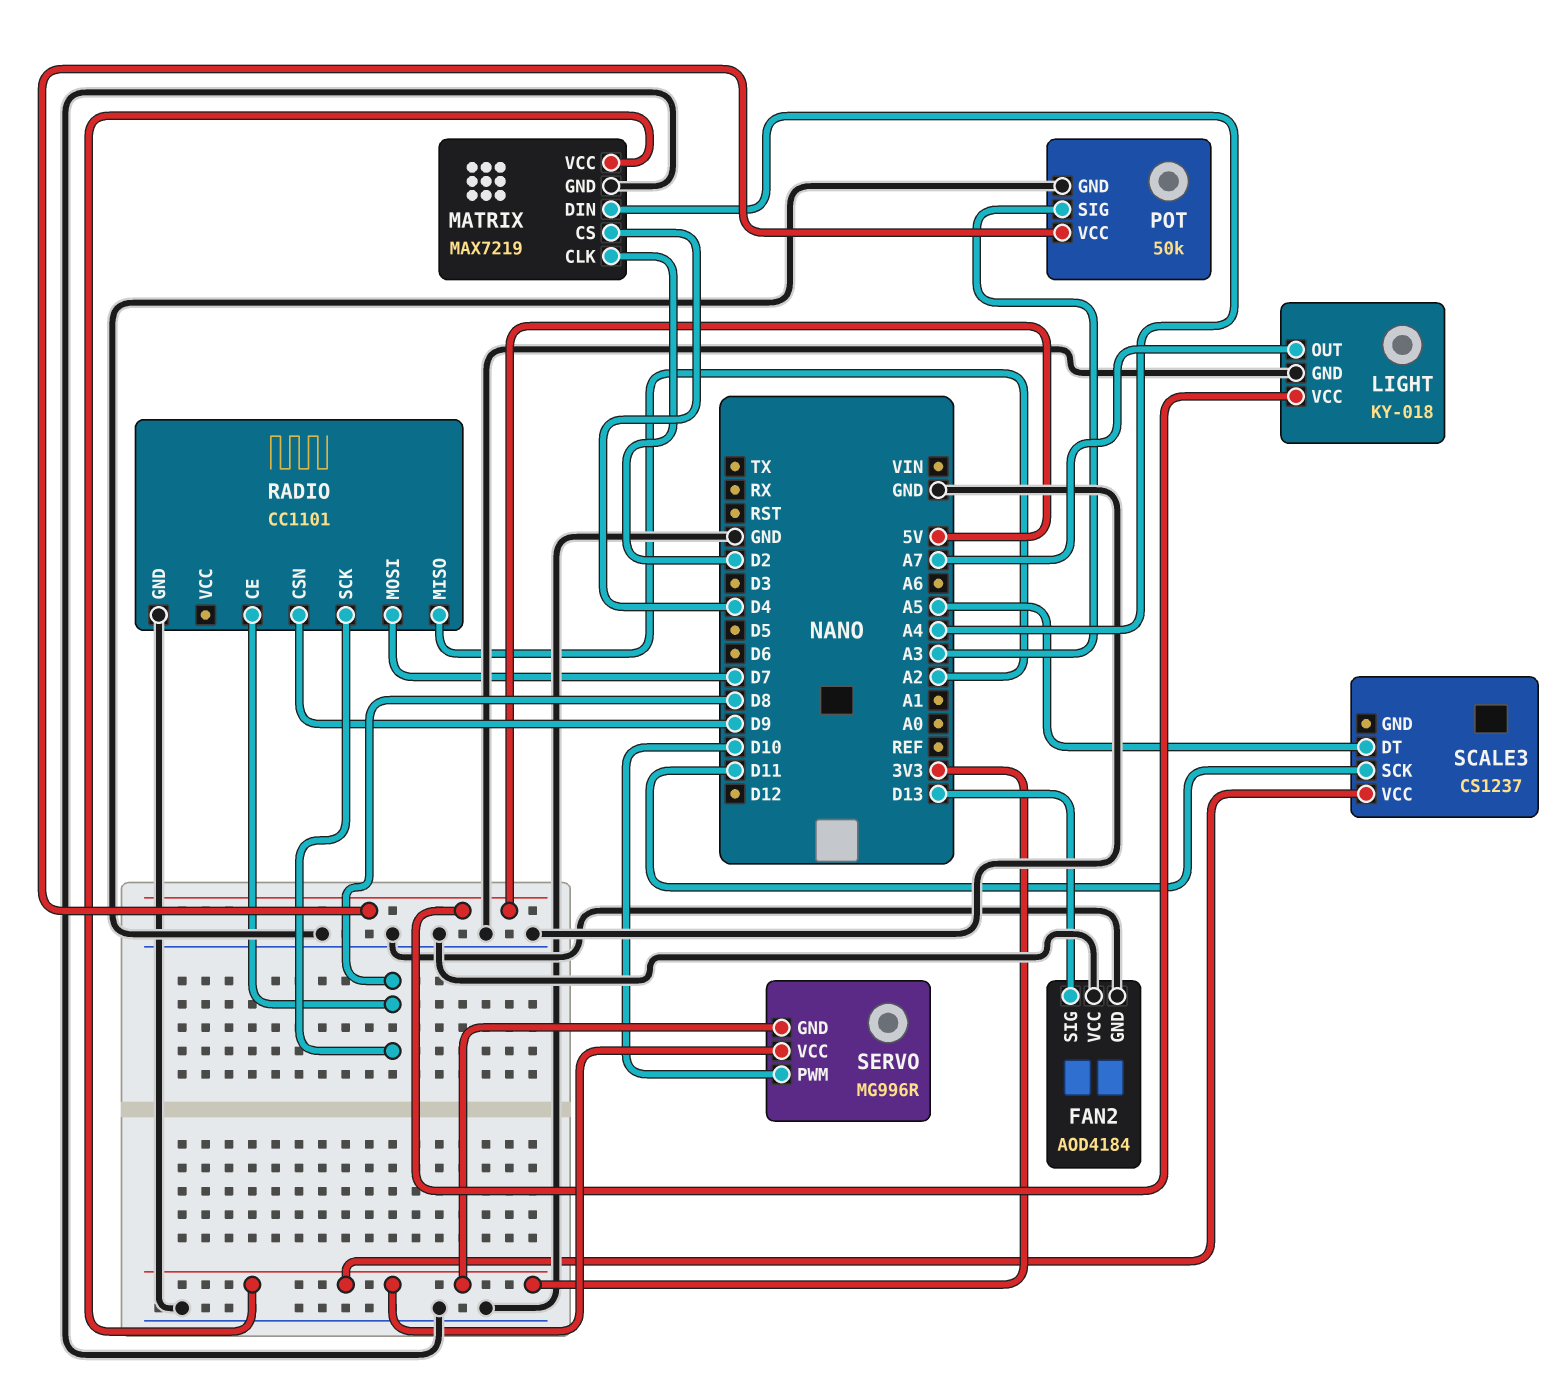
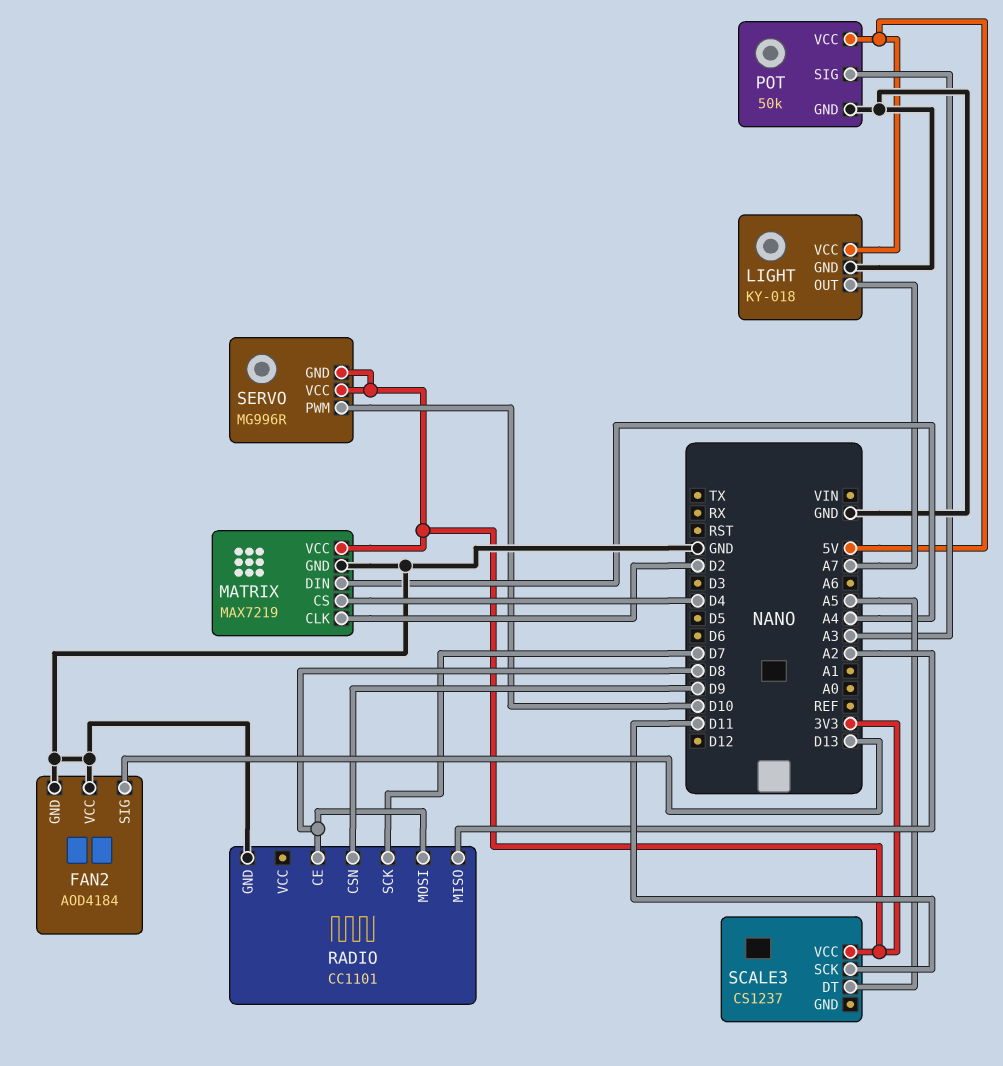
RADIO pin MOSI: D7 -> D8
RADIO pin SCK: D8 -> D7

